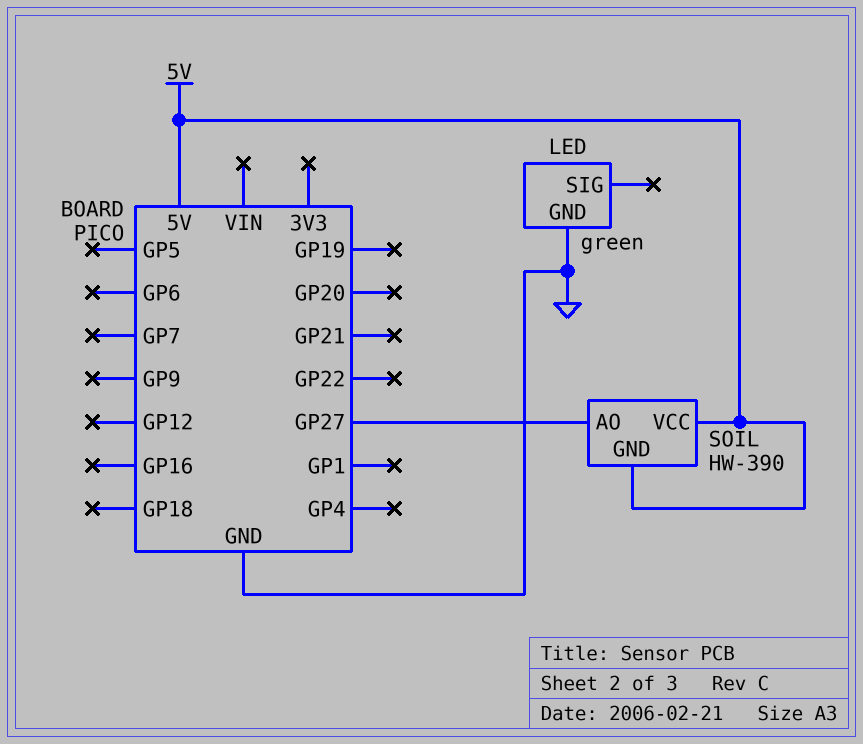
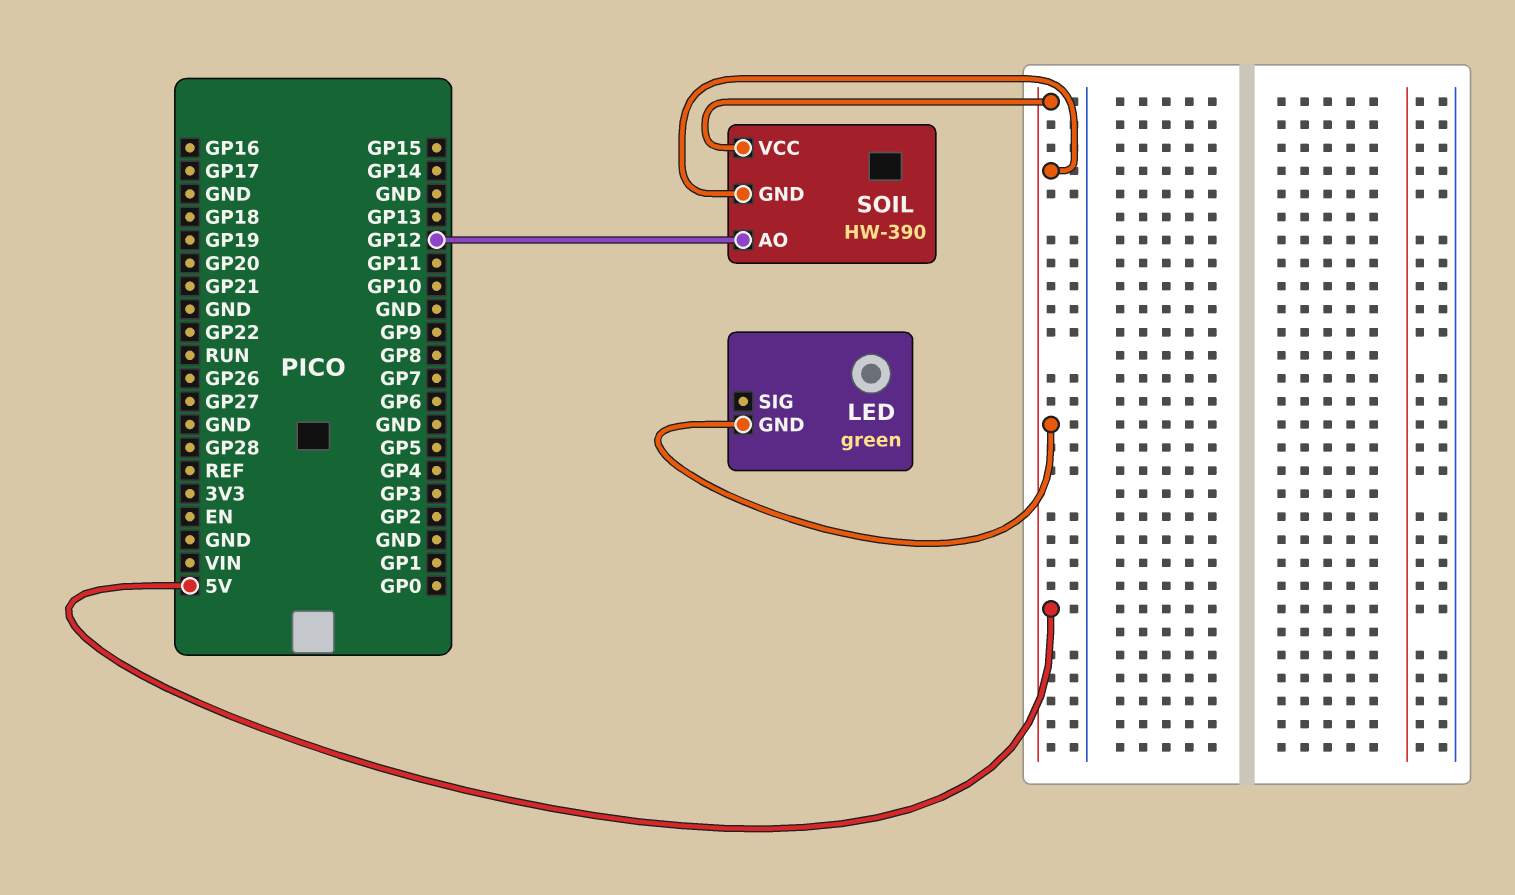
LED pin GND: GND -> 5V
SOIL pin AO: GP27 -> GP12

